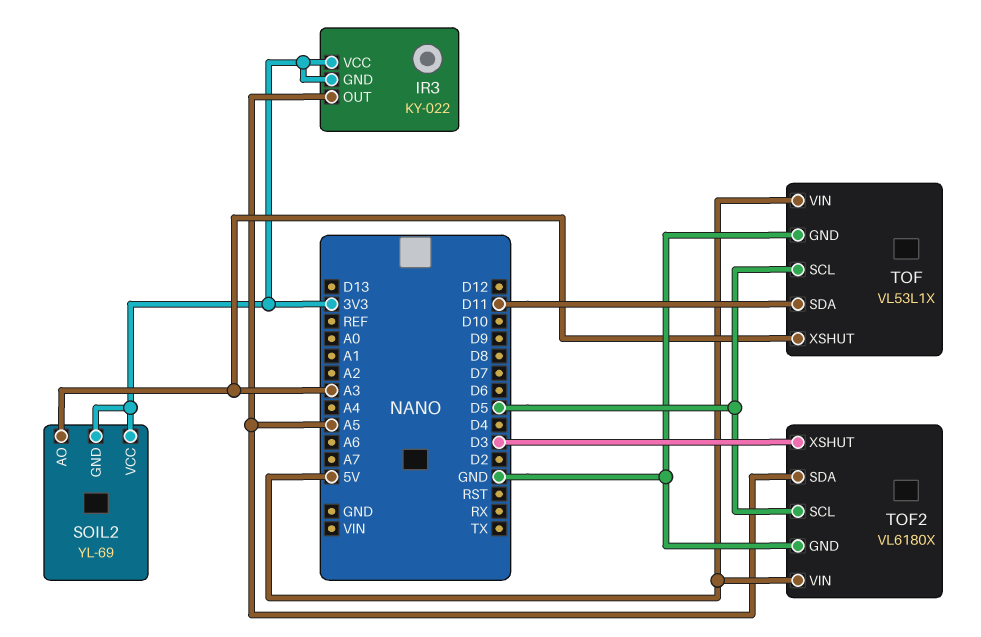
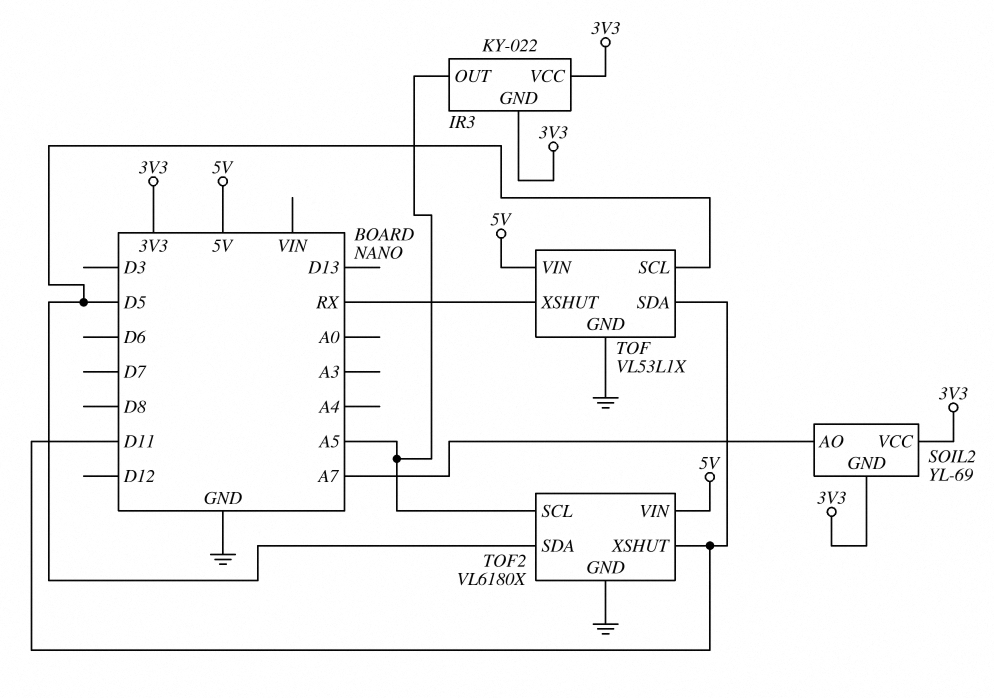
SOIL2 pin AO: A3 -> A7
TOF pin XSHUT: A3 -> RX
TOF2 pin SCL: D5 -> A5
TOF2 pin SDA: A5 -> D5
TOF2 pin XSHUT: D3 -> D11

